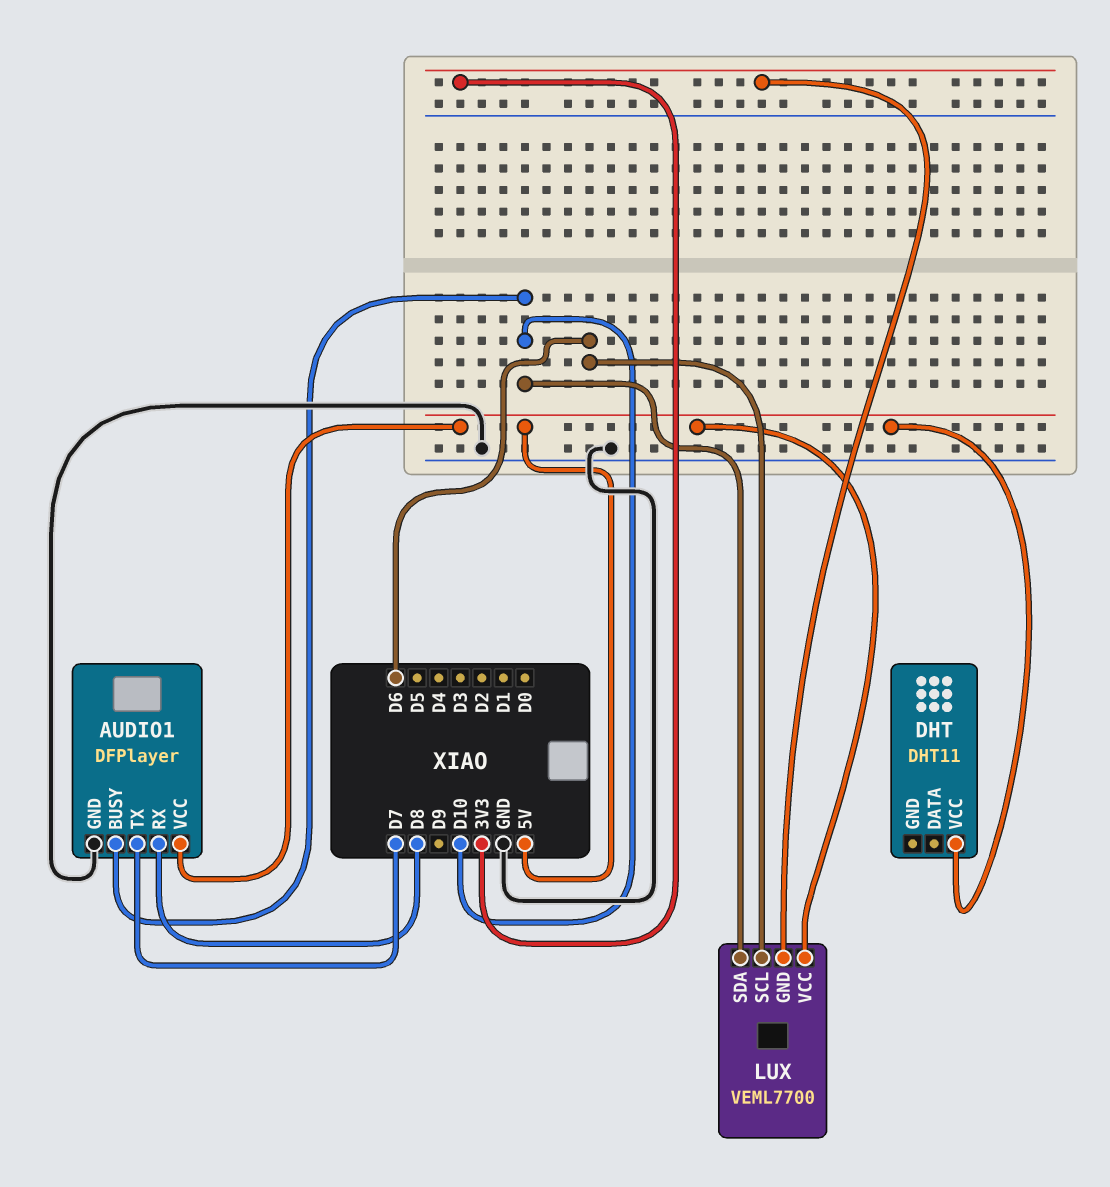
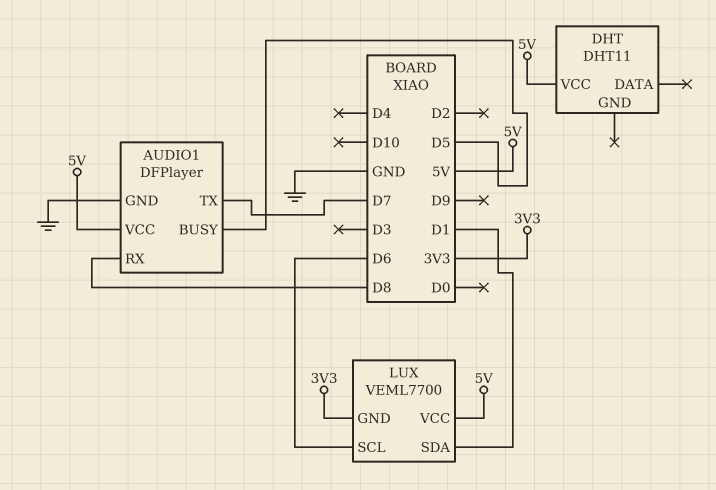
AUDIO1 pin BUSY: D10 -> D5
LUX pin SDA: D10 -> D1

